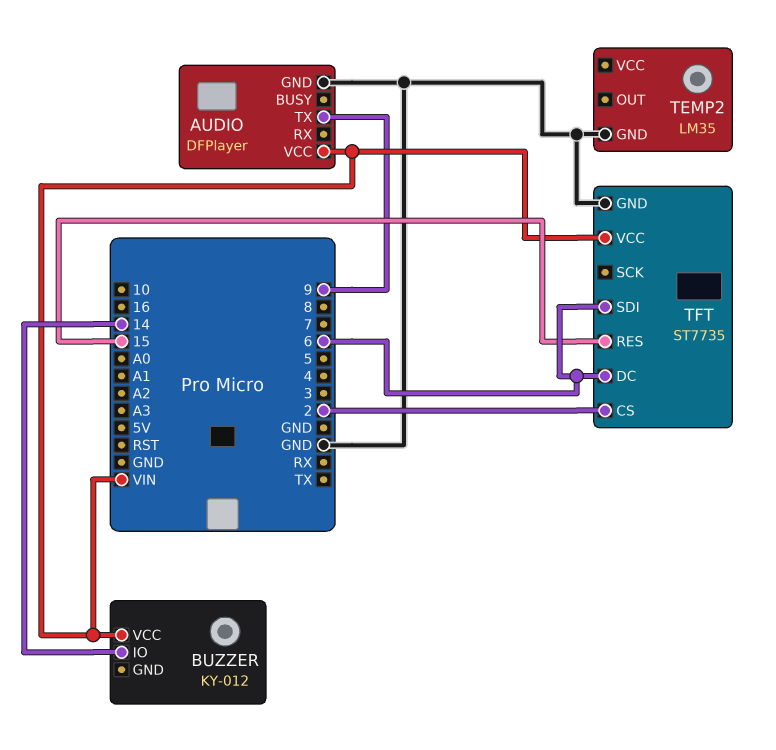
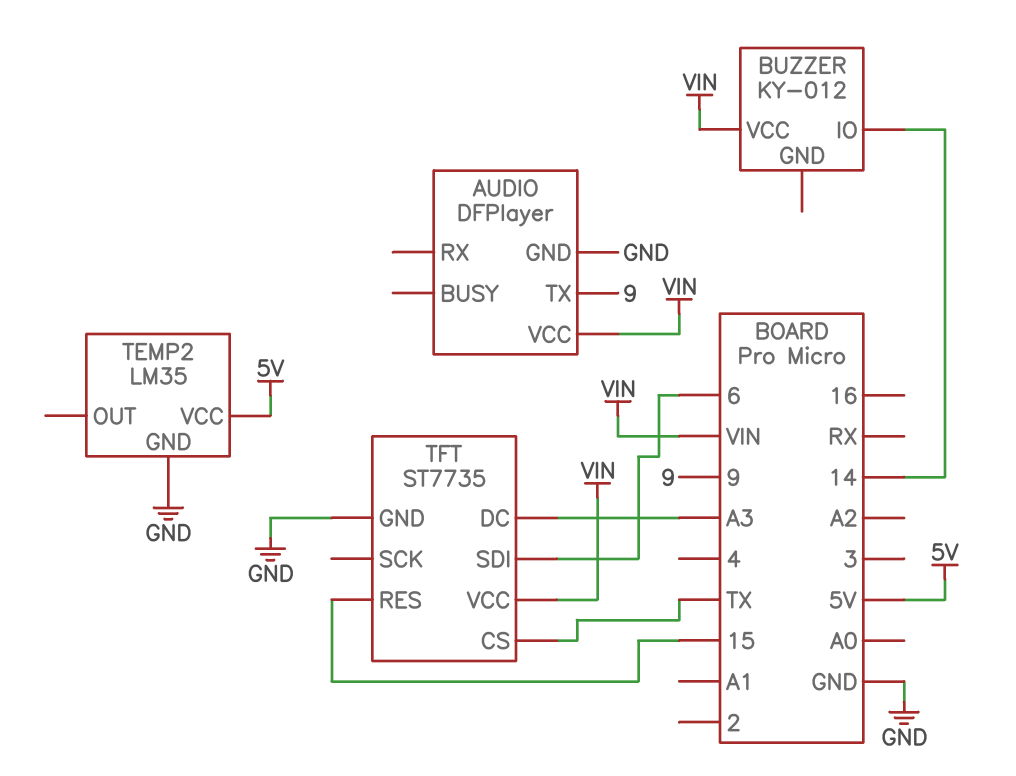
TEMP2 pin VCC: none -> 5V
TFT pin CS: 2 -> TX
TFT pin DC: 6 -> A3

